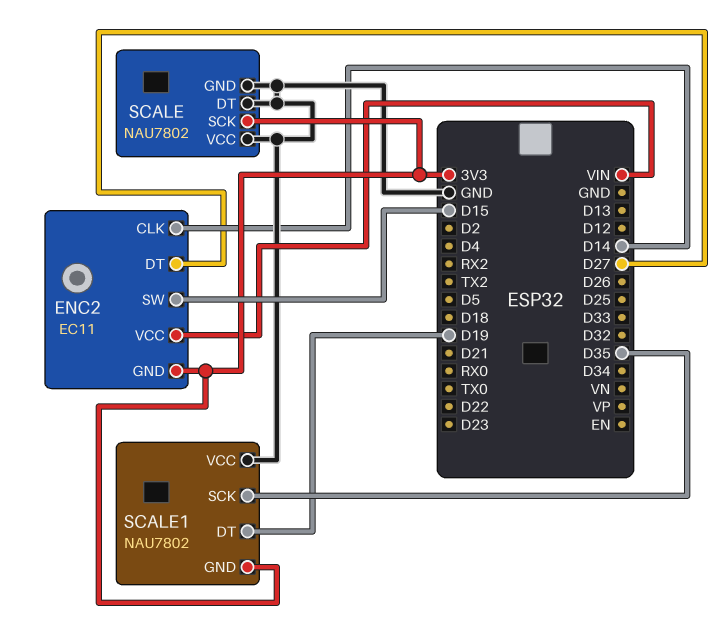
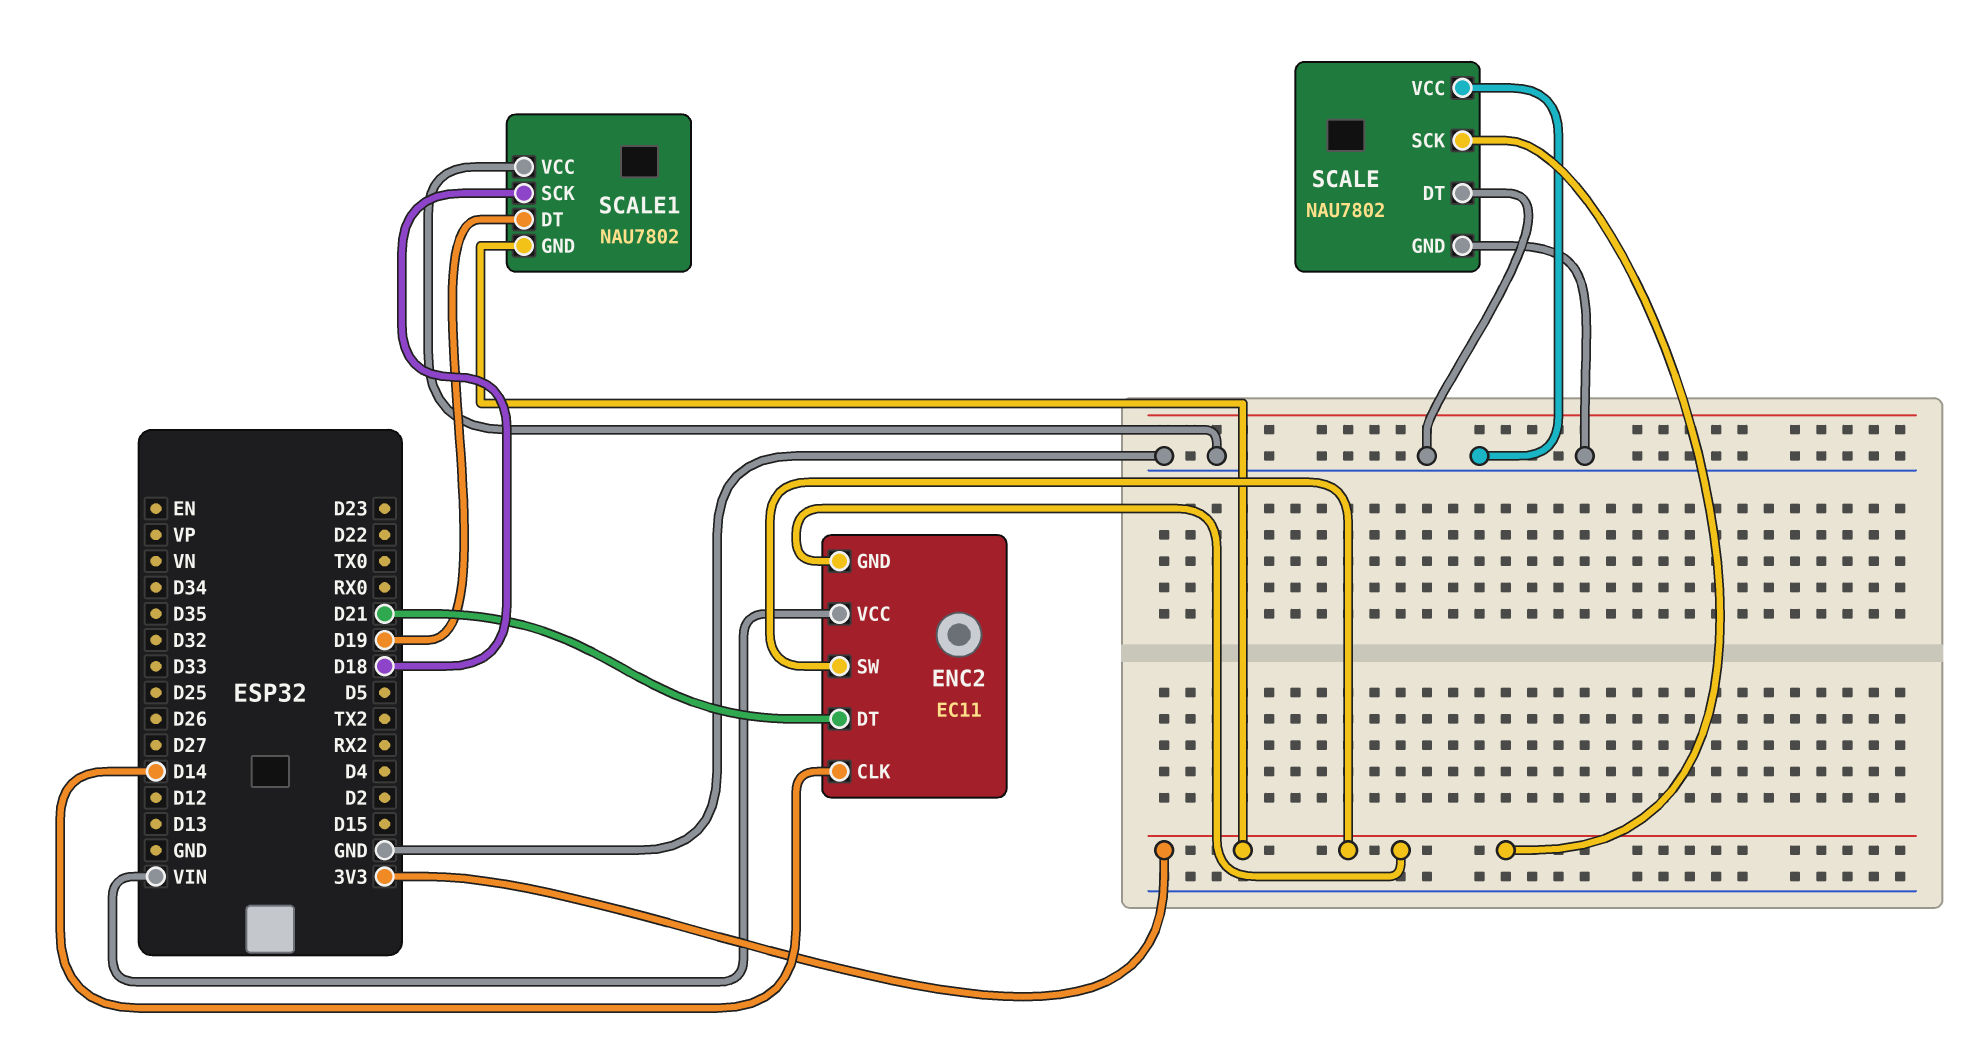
ENC2 pin DT: D27 -> D21
ENC2 pin SW: D15 -> 3V3
SCALE1 pin SCK: D35 -> D18

